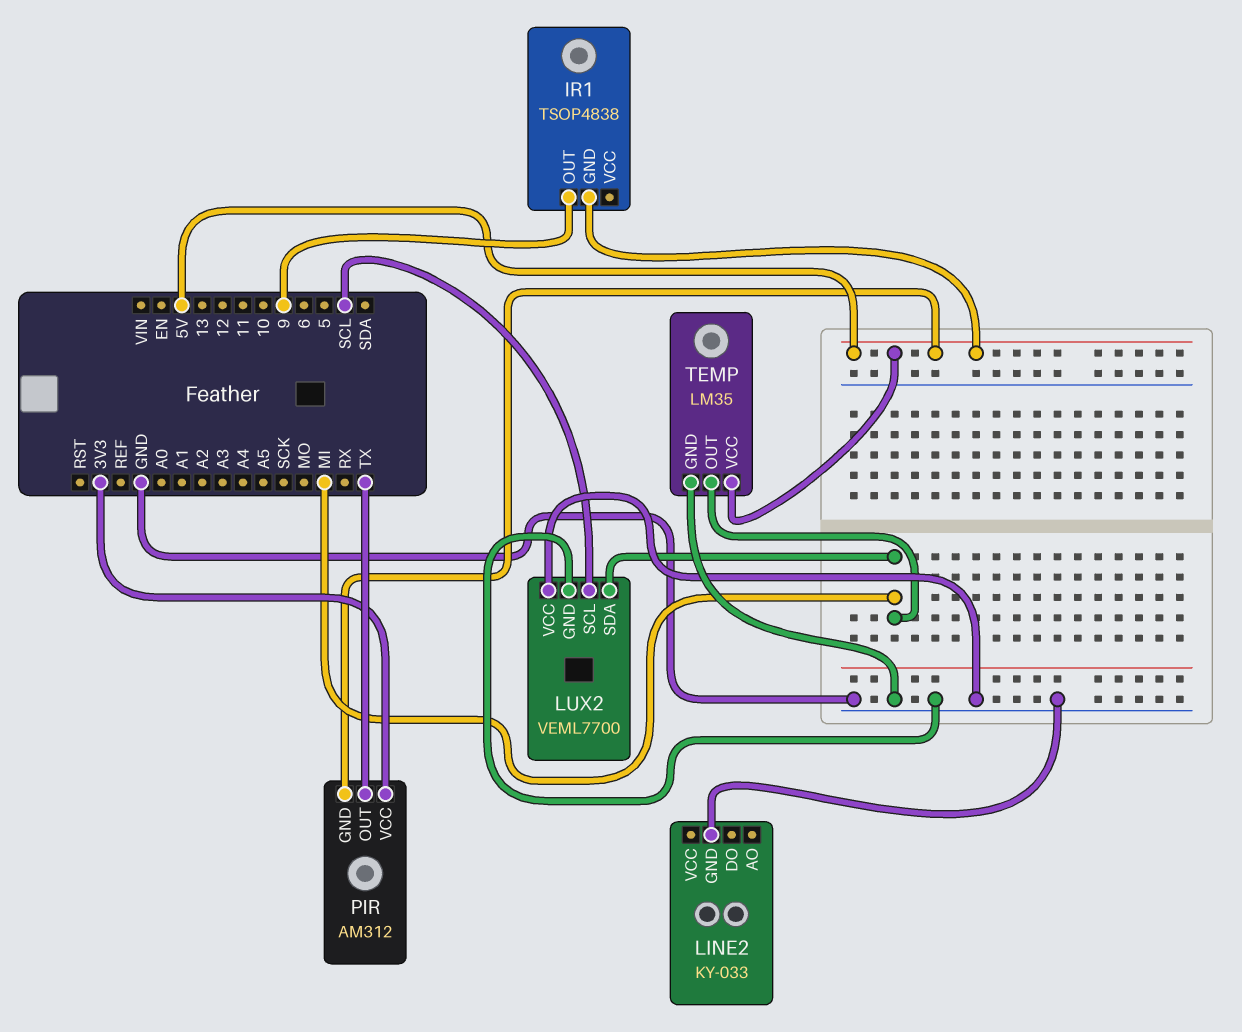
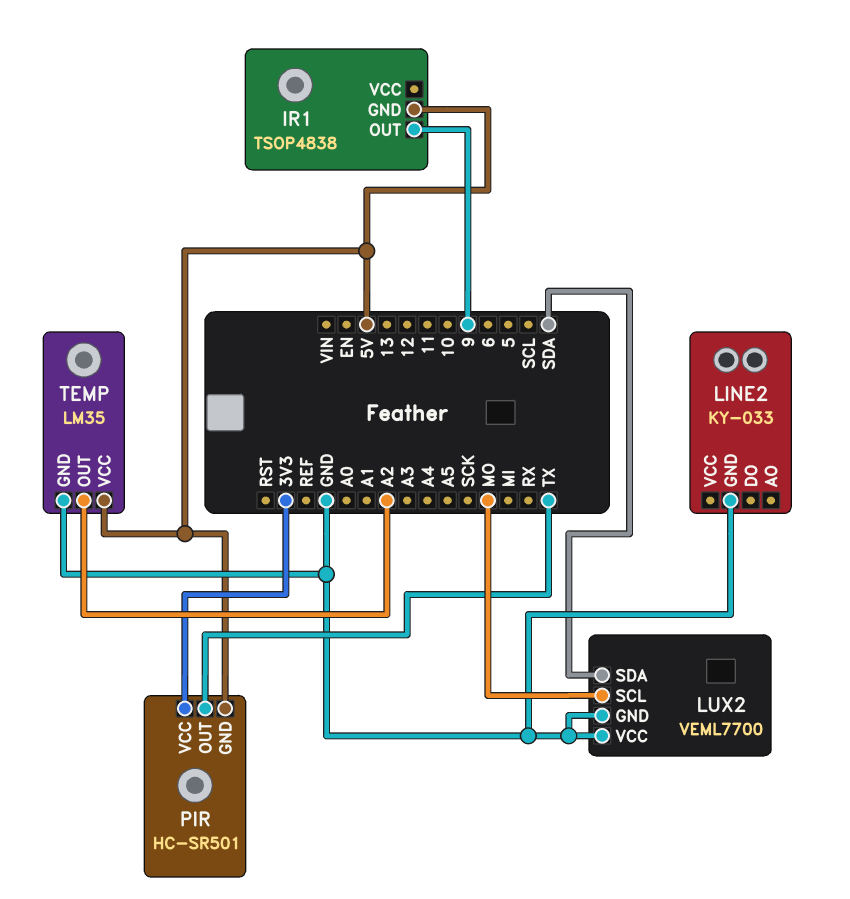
LUX2 pin SCL: SCL -> MO
LUX2 pin SDA: MI -> SDA
PIR: AM312 -> HC-SR501
TEMP pin OUT: MI -> A2

